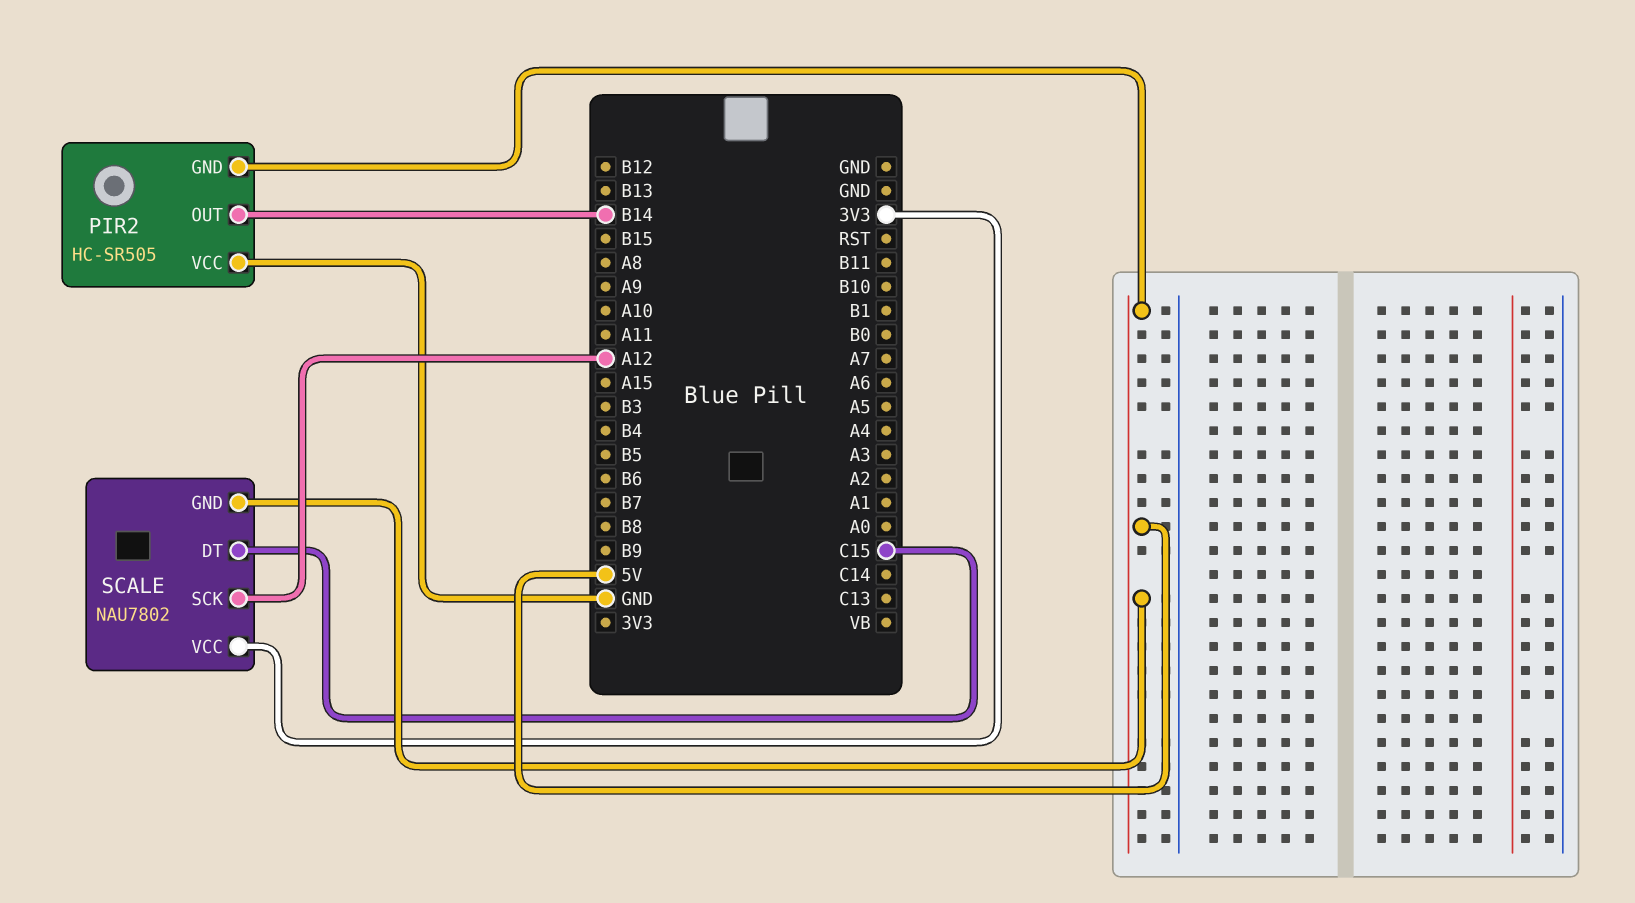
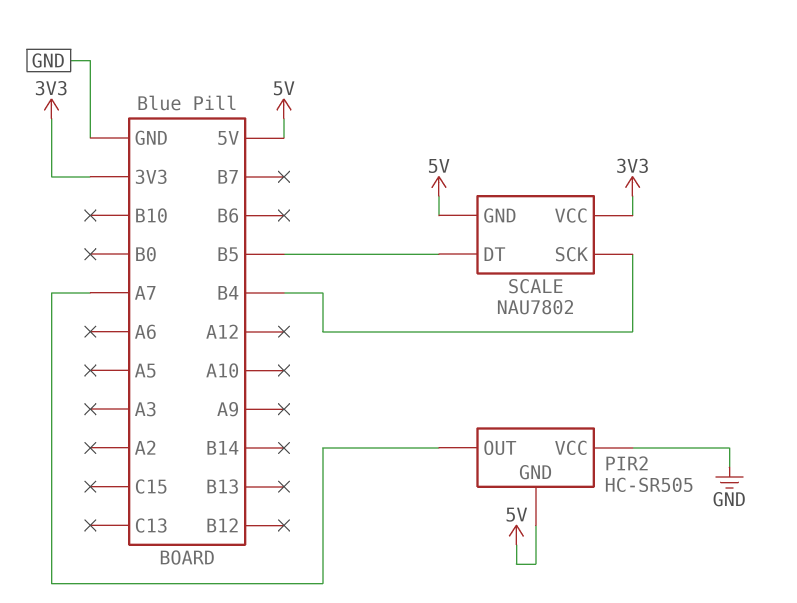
PIR2 pin OUT: B14 -> A7
SCALE pin DT: C15 -> B5
SCALE pin SCK: A12 -> B4

